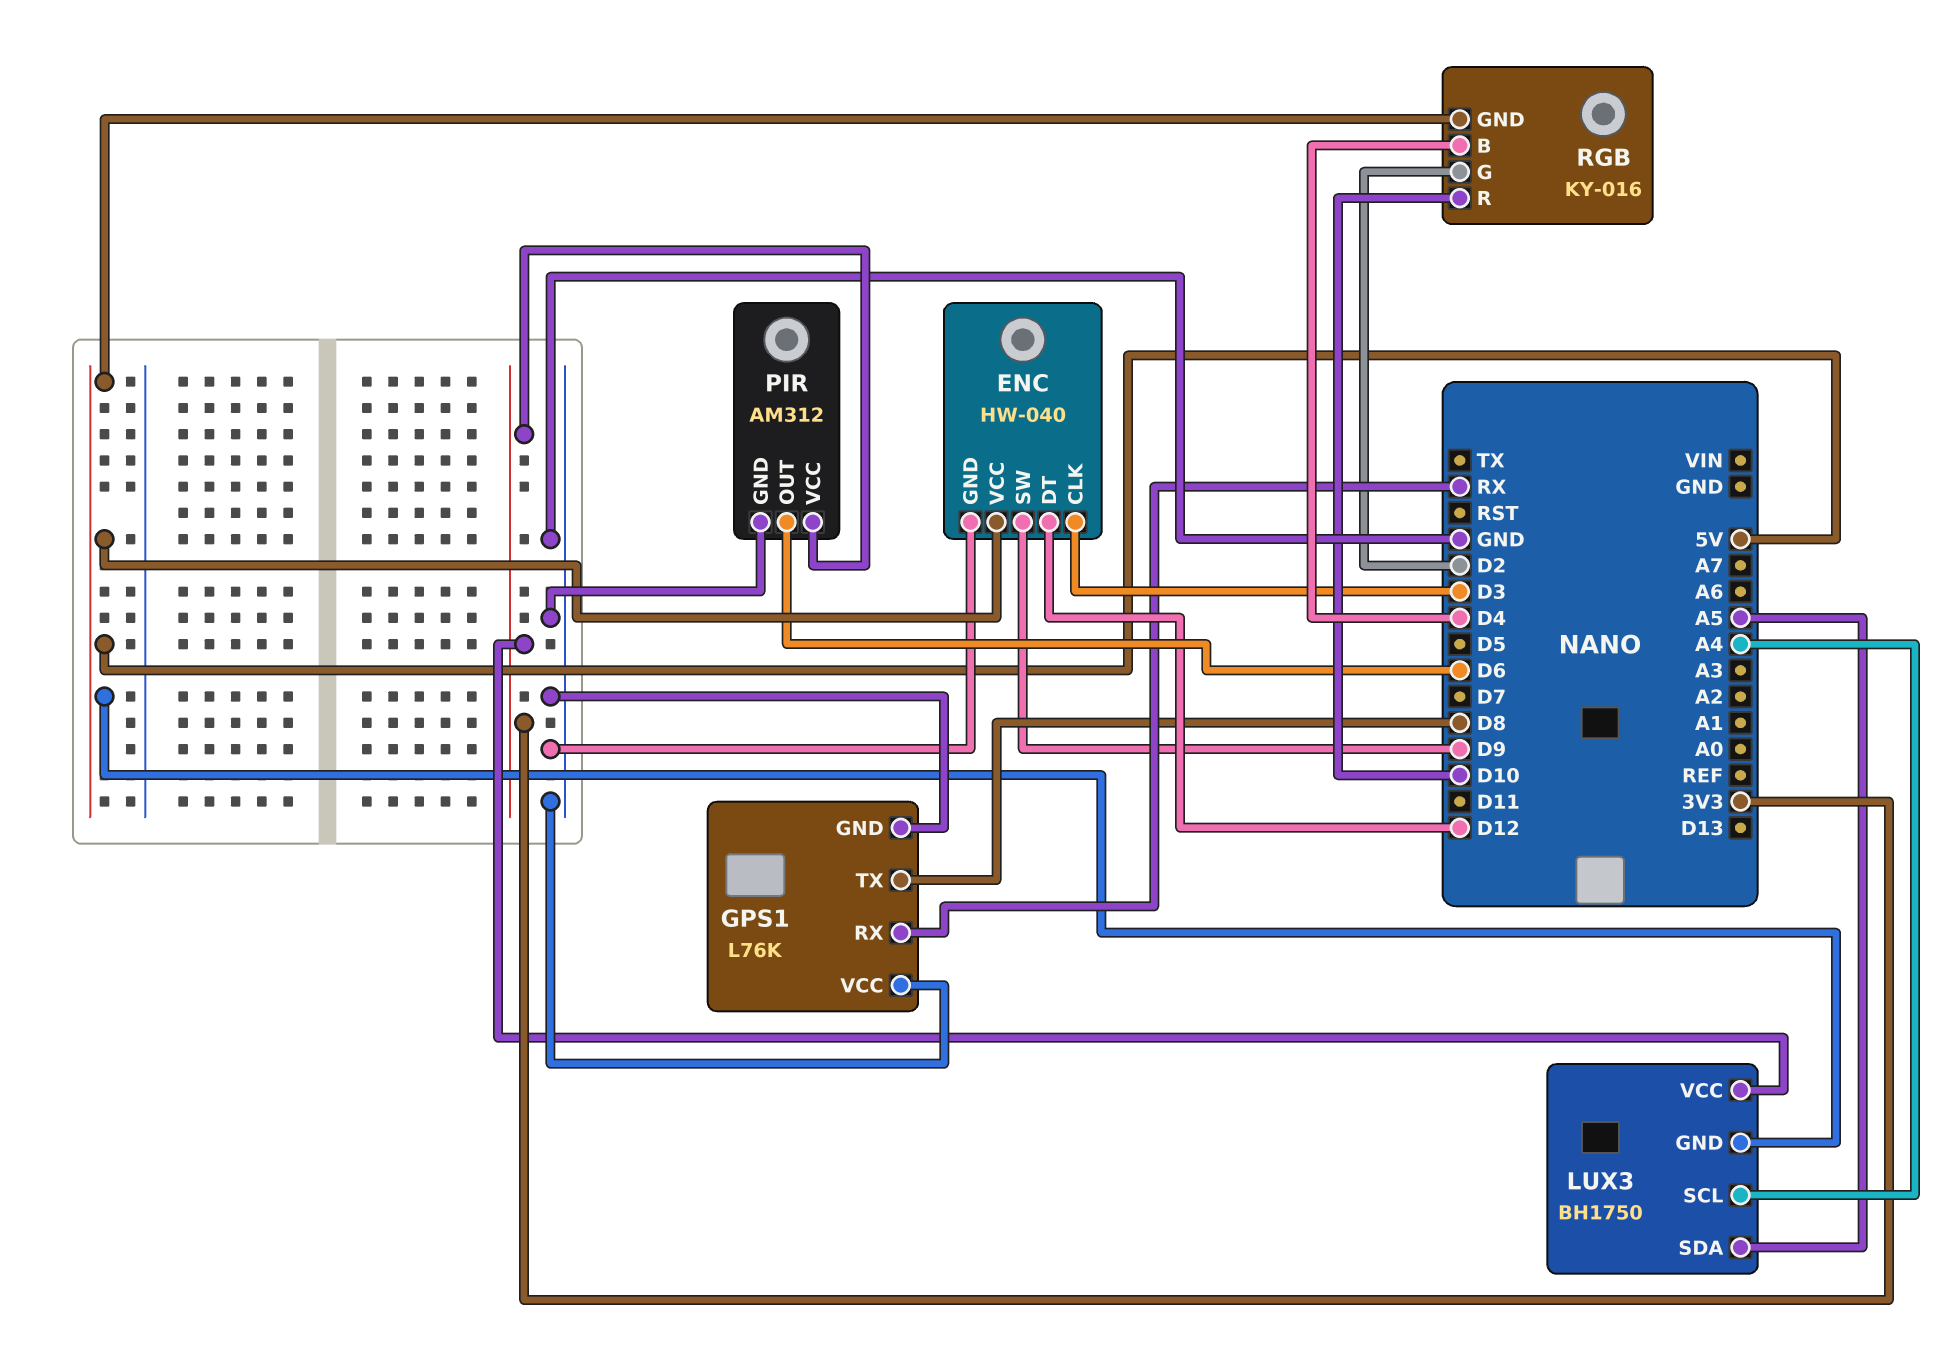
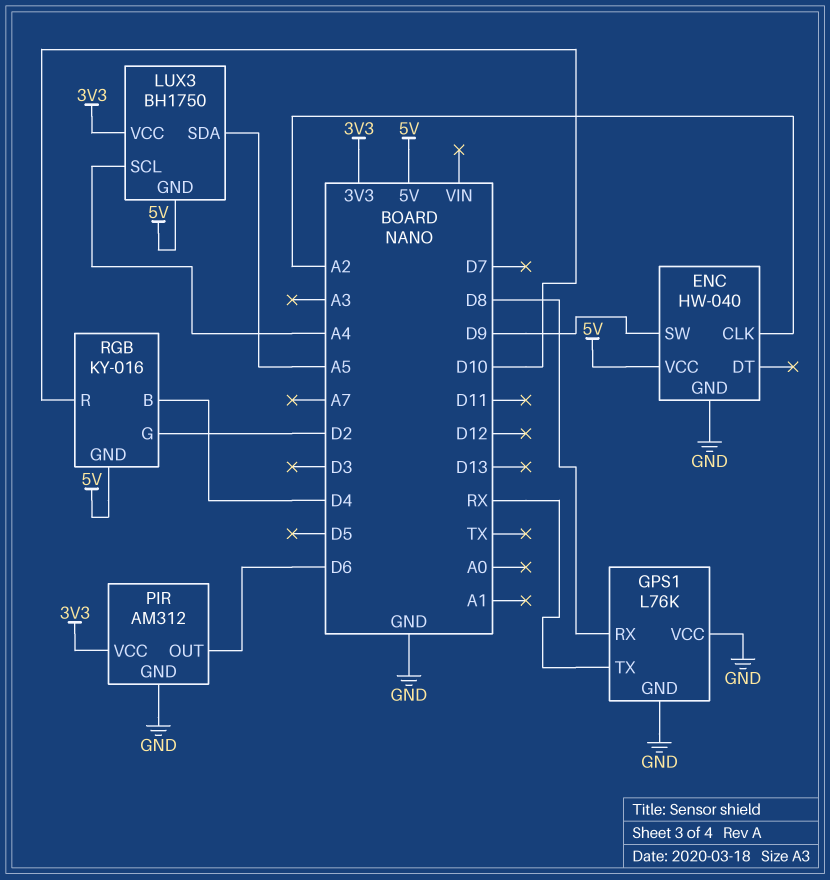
ENC pin CLK: D3 -> A2
ENC pin DT: D12 -> none
GPS1 pin RX: RX -> D8
GPS1 pin TX: D8 -> RX

